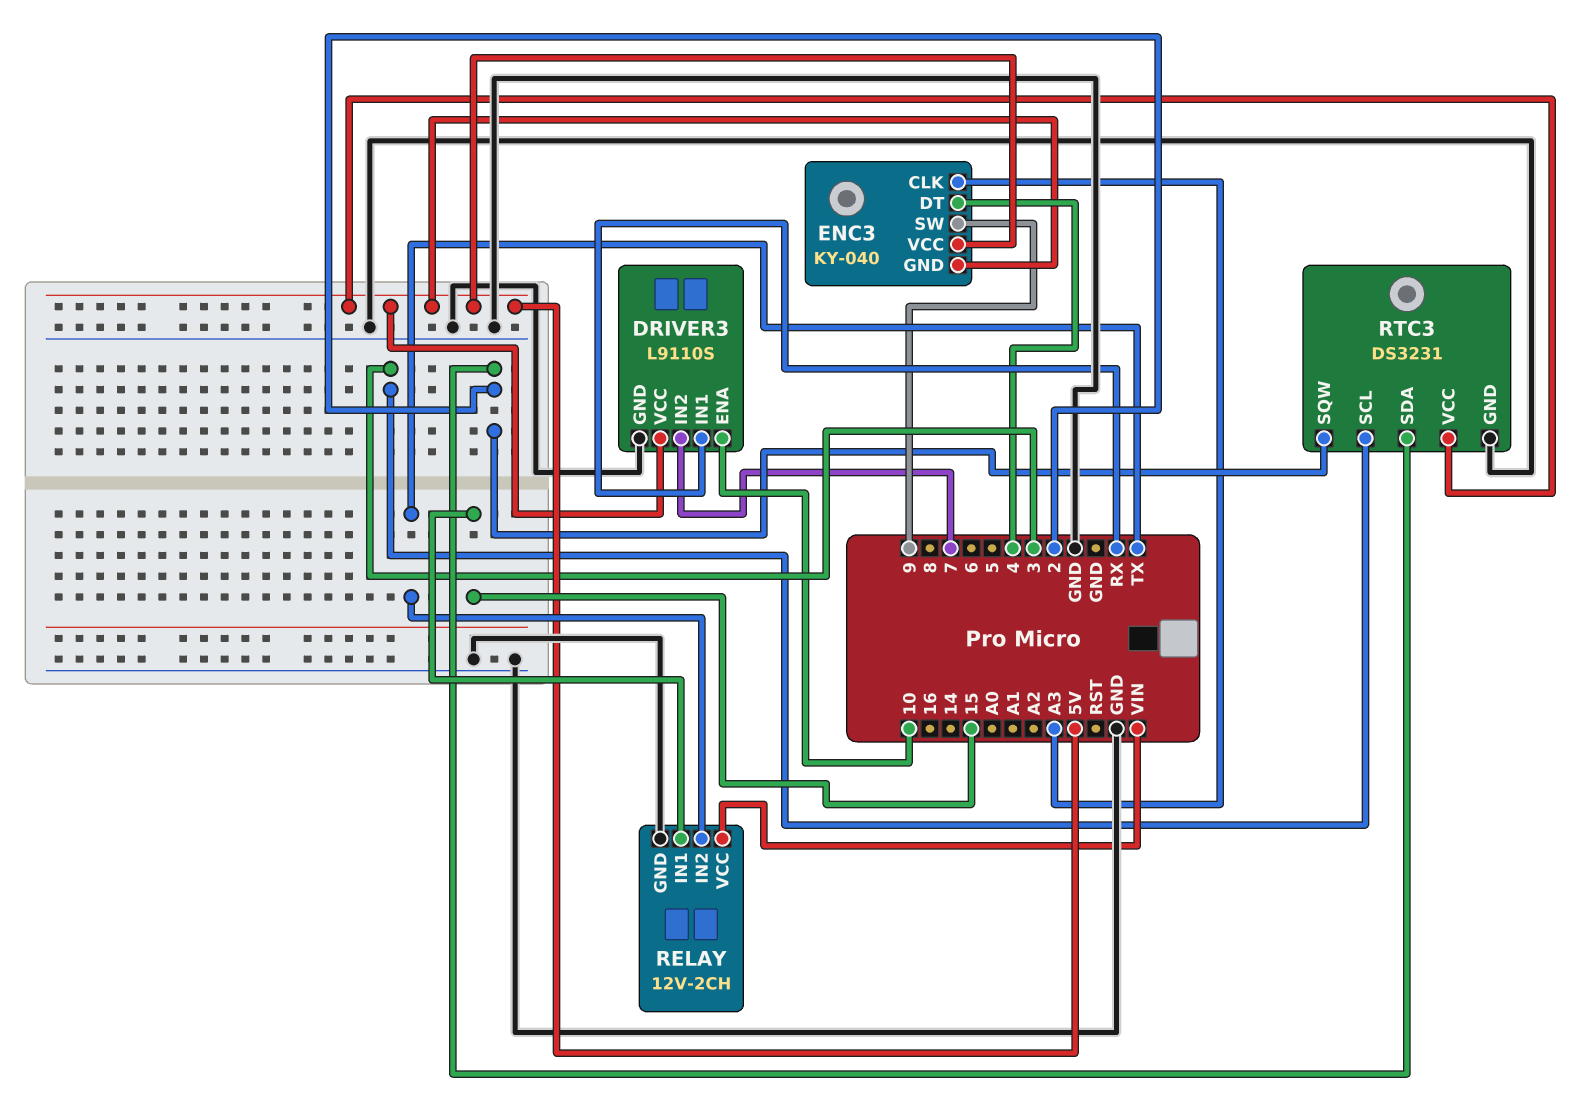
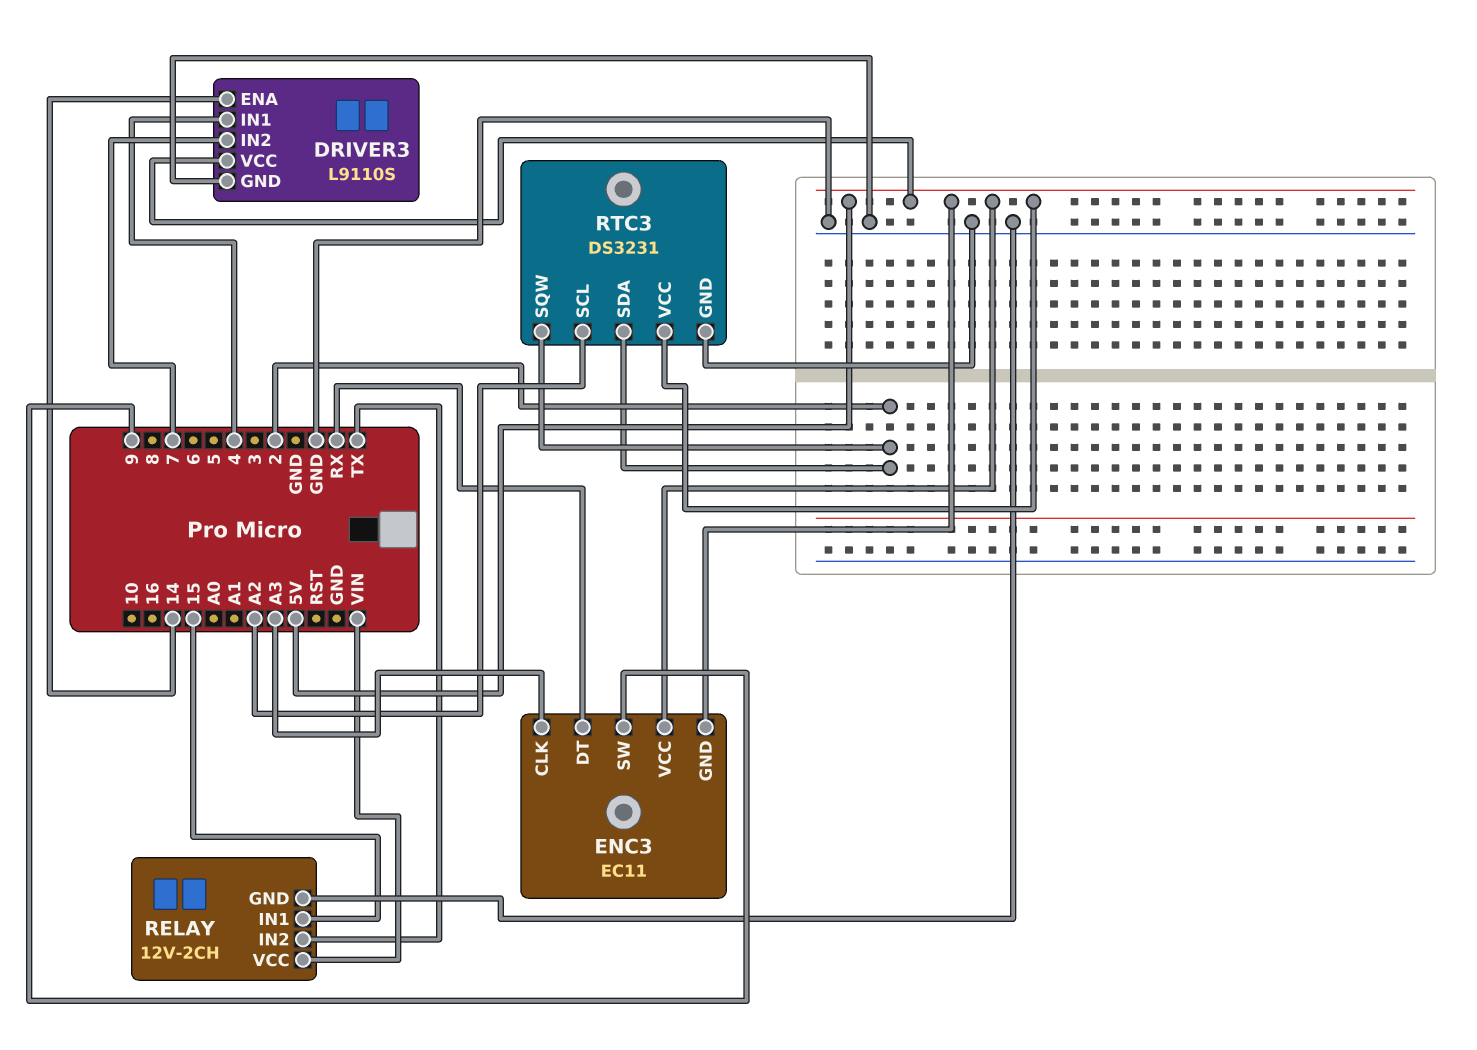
DRIVER3 pin ENA: 10 -> 14
DRIVER3 pin IN1: RX -> 4
ENC3: KY-040 -> EC11
ENC3 pin DT: 4 -> RX
RTC3 pin SCL: 3 -> A2

